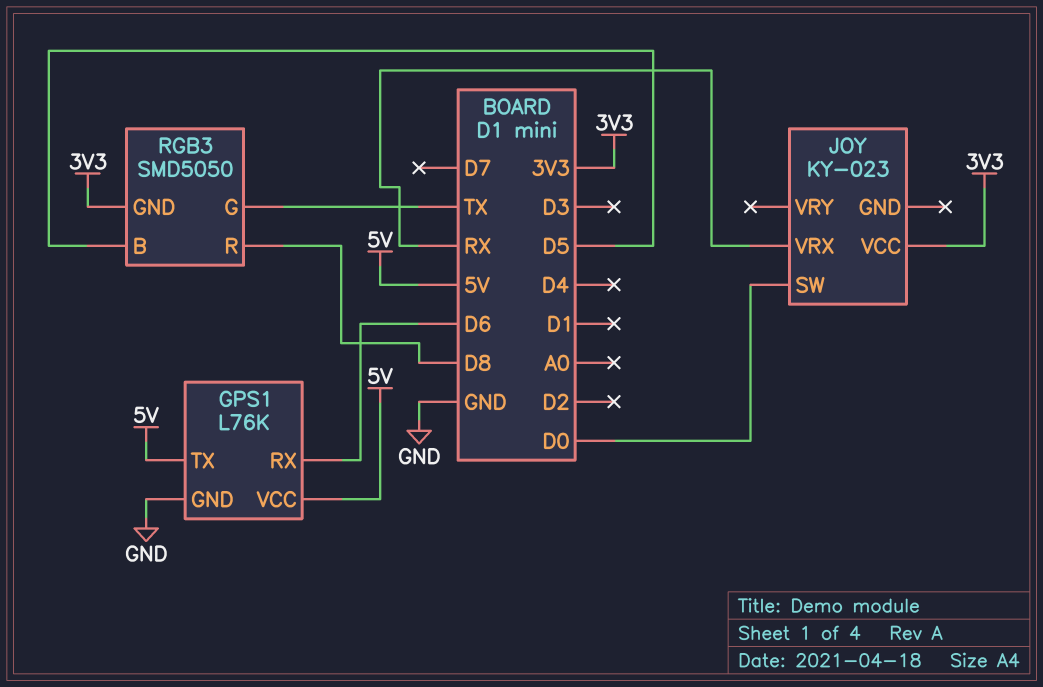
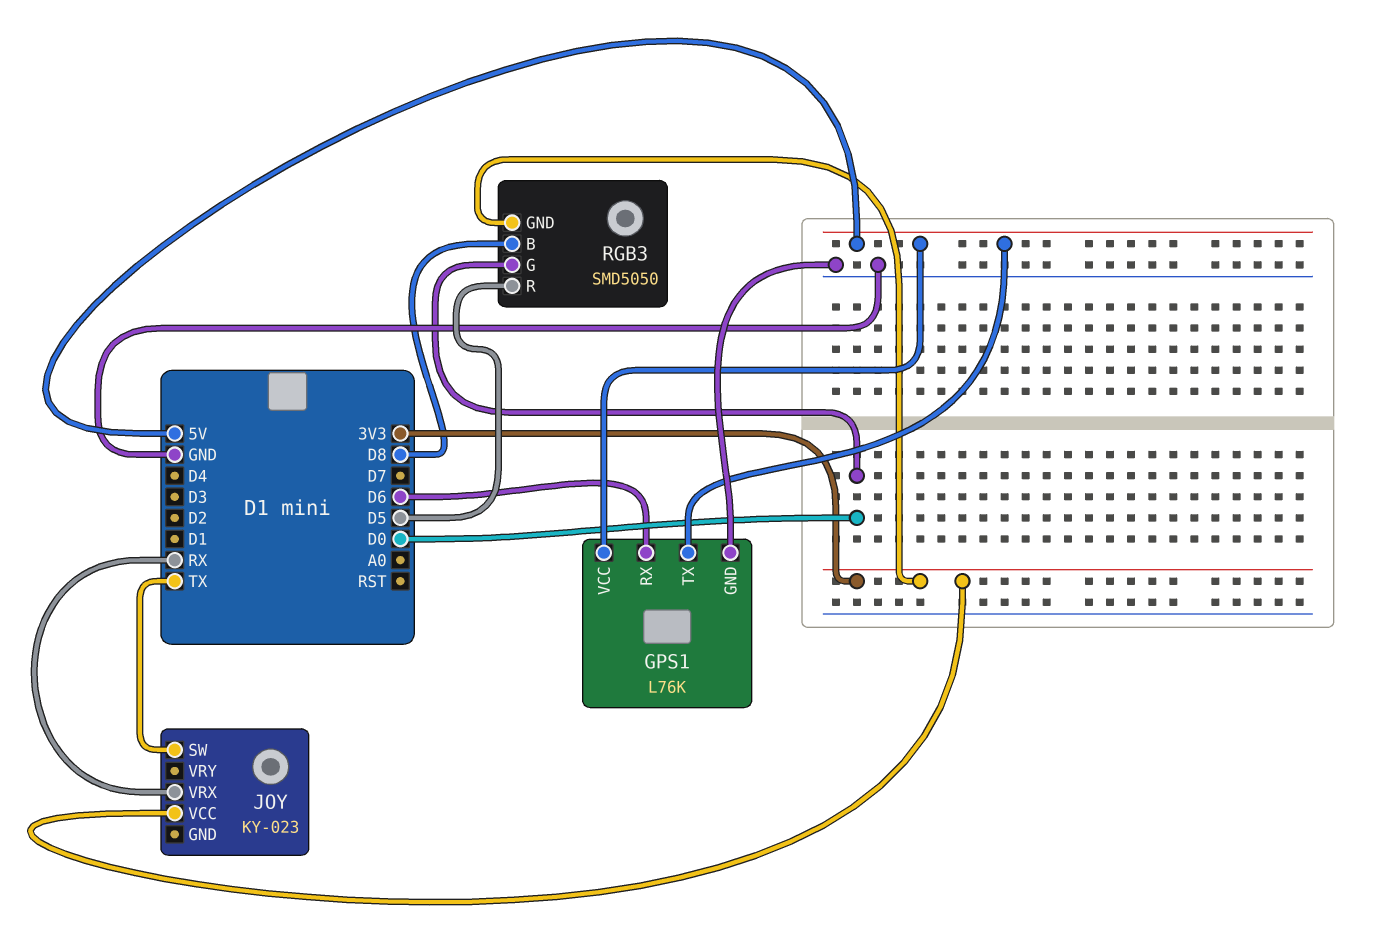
JOY pin SW: D0 -> TX
RGB3 pin B: D5 -> D8
RGB3 pin G: TX -> D0
RGB3 pin R: D8 -> D5

